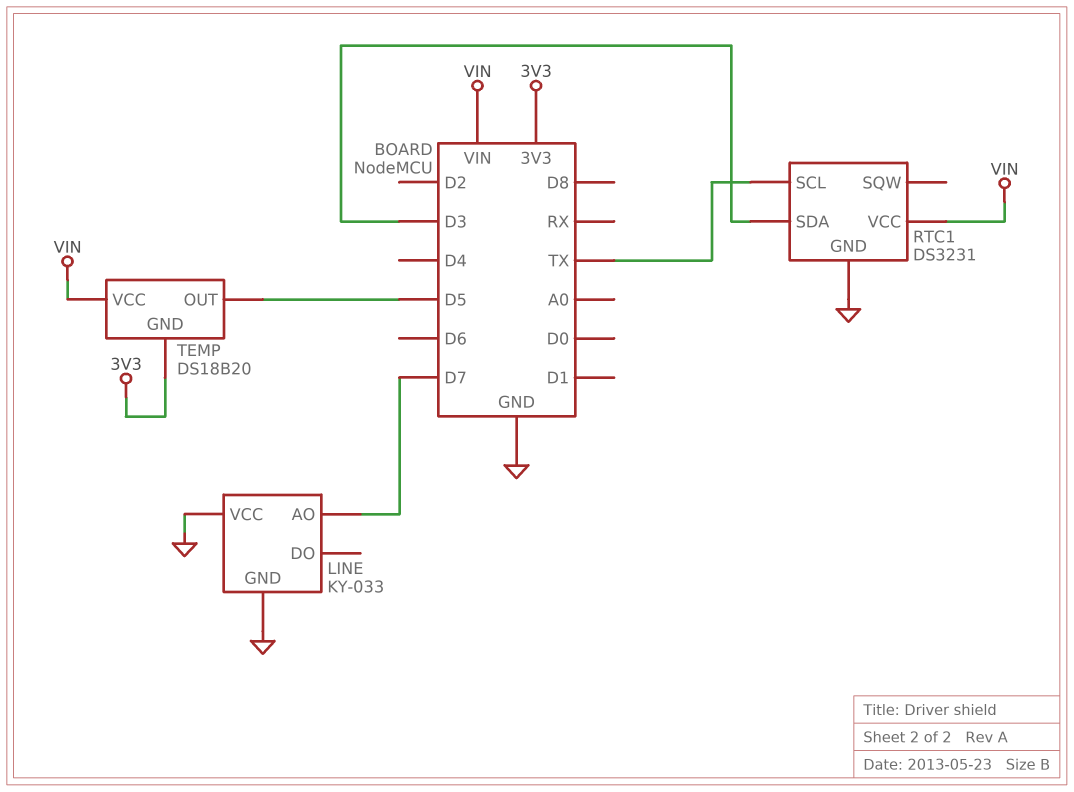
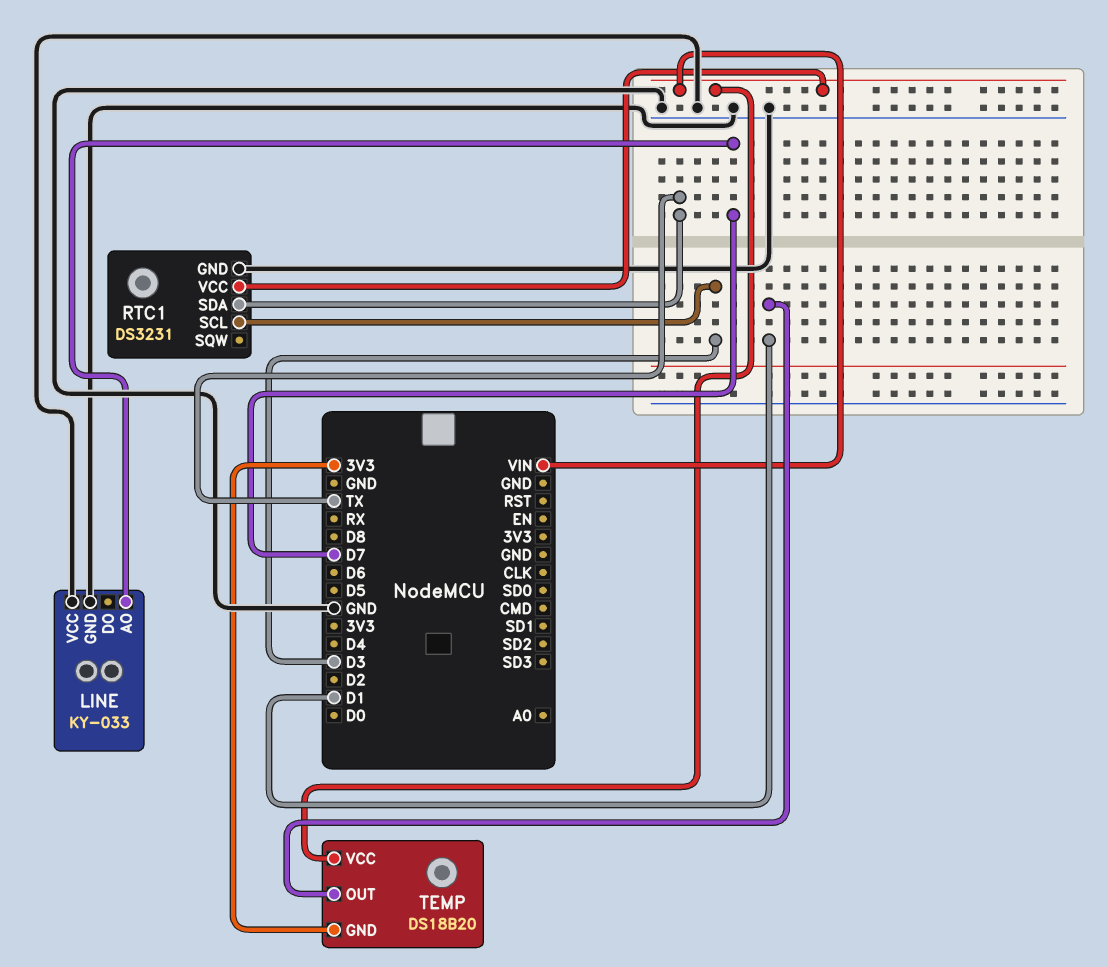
RTC1 pin SCL: TX -> D3
RTC1 pin SDA: D3 -> TX
TEMP pin OUT: D5 -> D1

